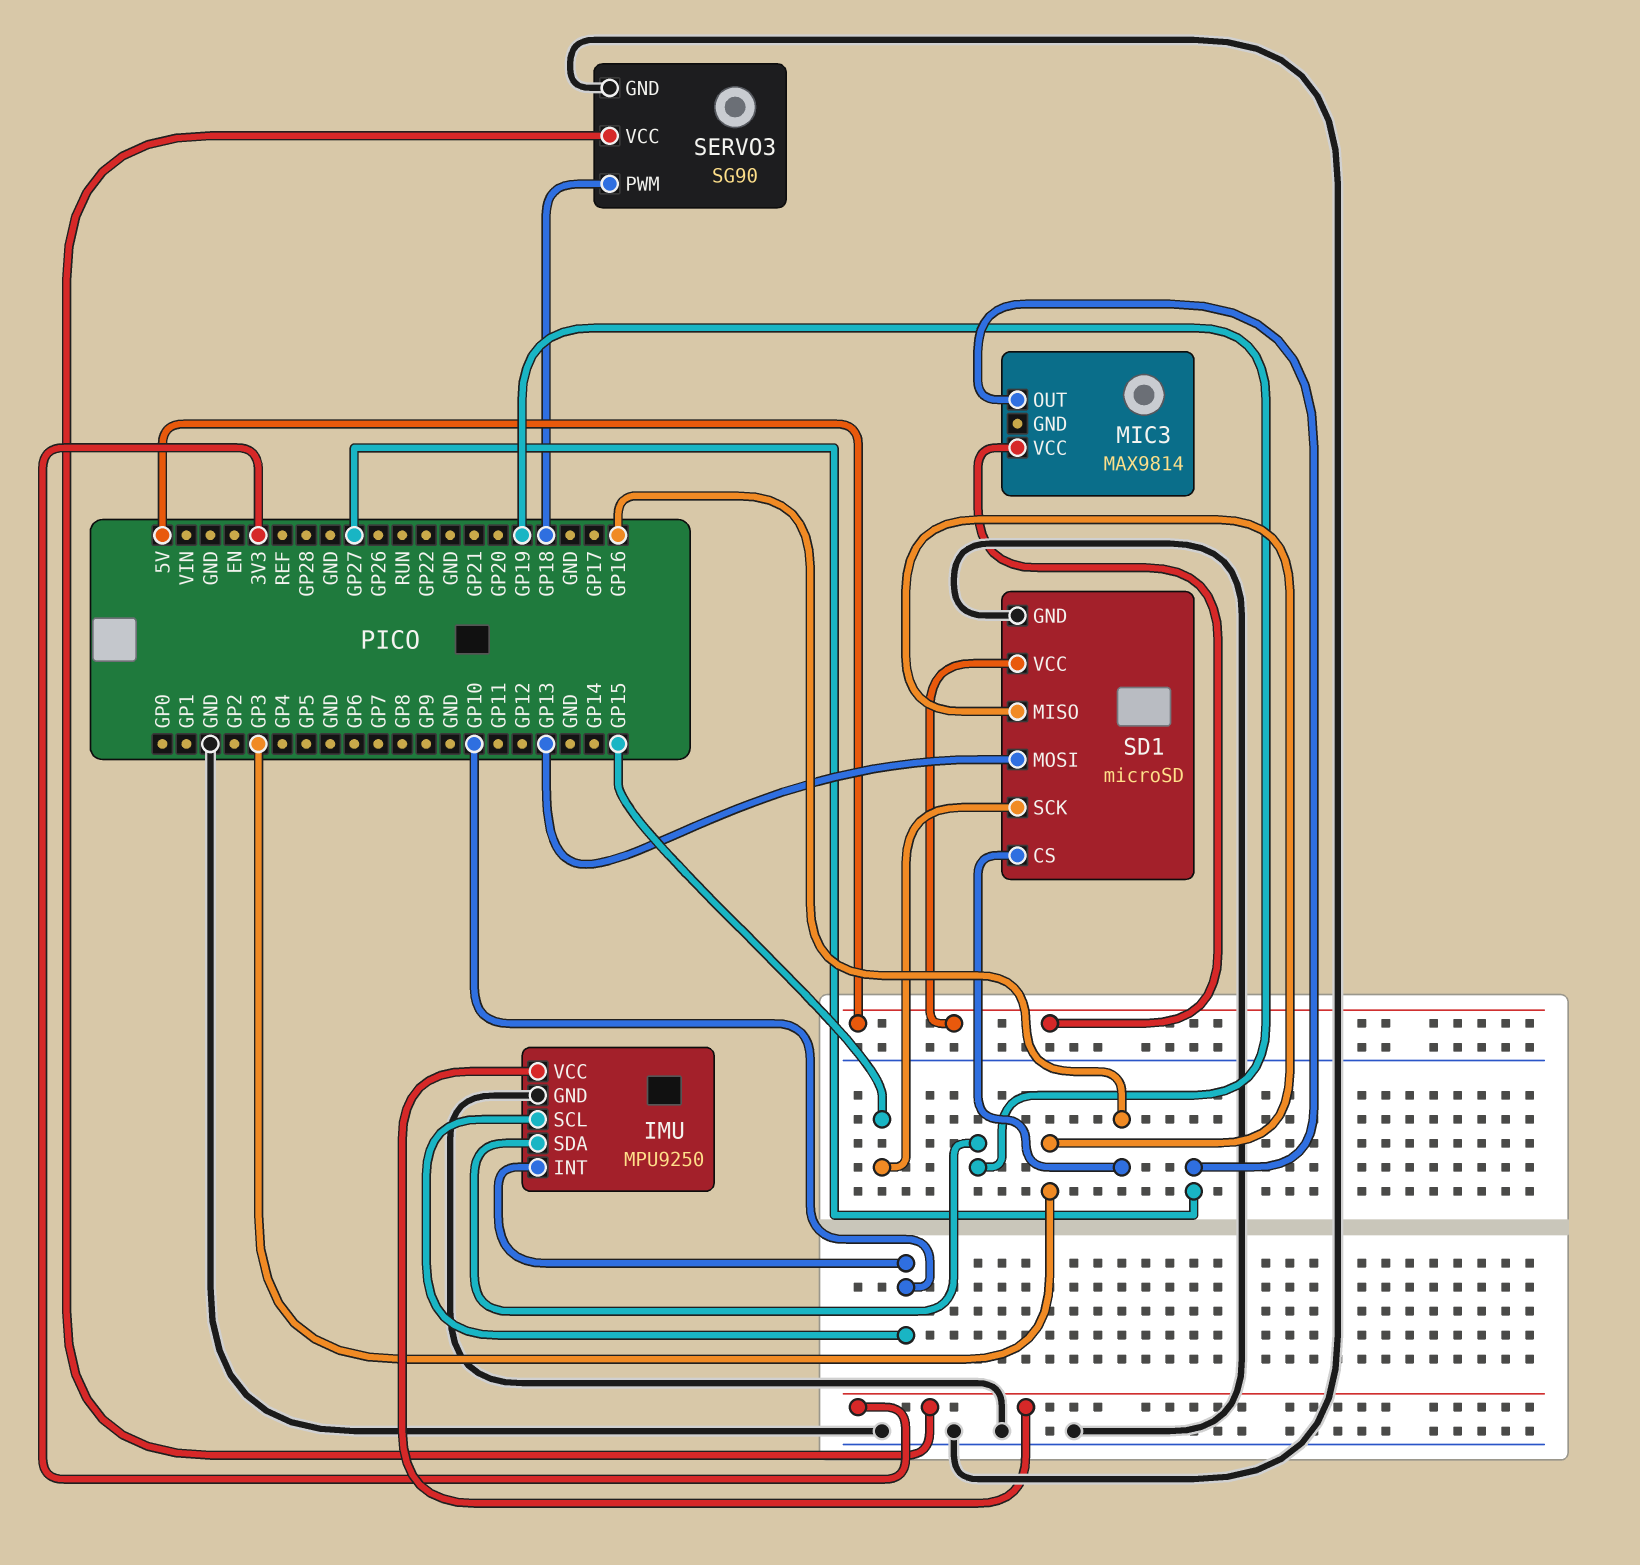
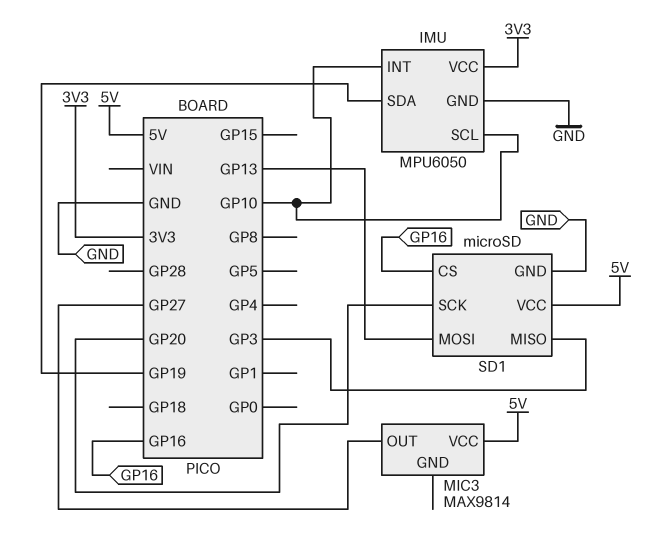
IMU: MPU9250 -> MPU6050
SD1 pin SCK: GP15 -> GP20
SERVO3: SG90 -> none
SERVO3 pin GND: GND -> none
SERVO3 pin PWM: GP18 -> none
SERVO3 pin VCC: 3V3 -> none

